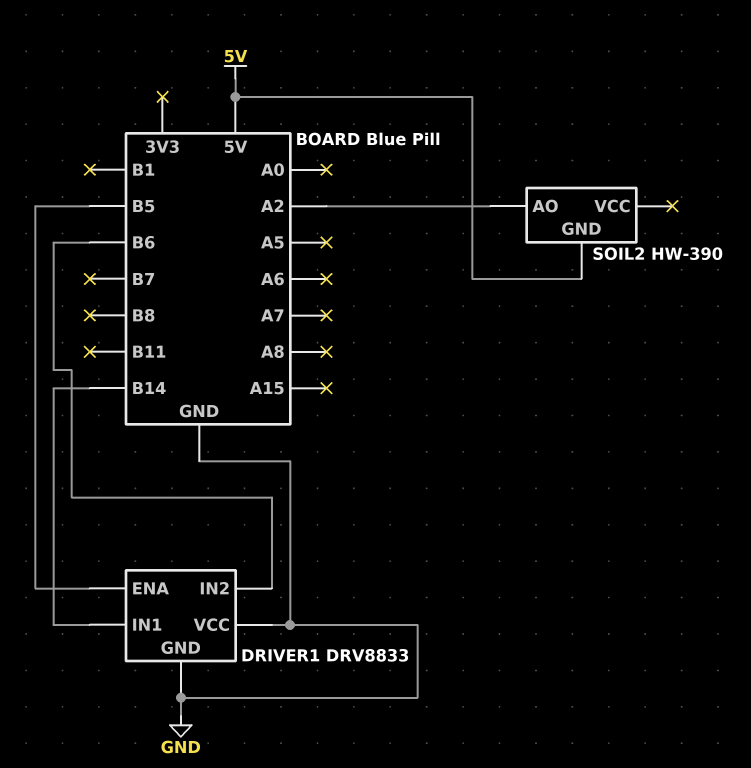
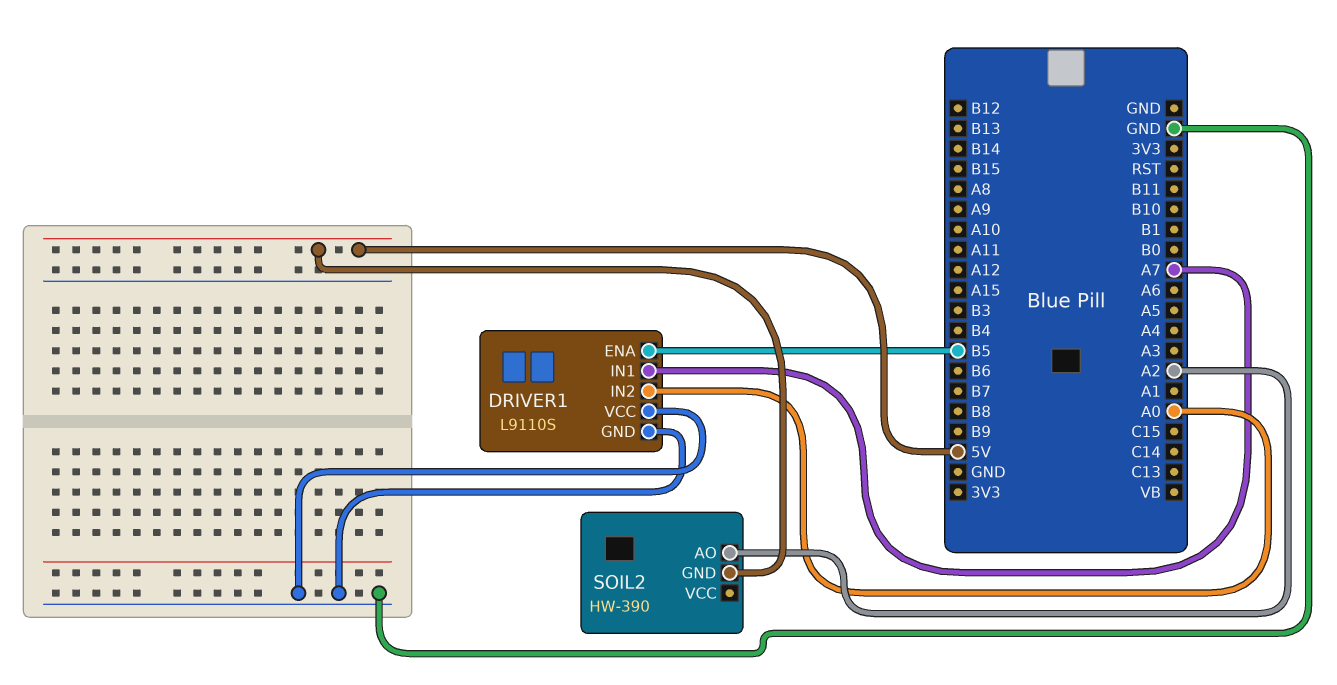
DRIVER1: DRV8833 -> L9110S
DRIVER1 pin IN1: B14 -> A7
DRIVER1 pin IN2: B6 -> A0

